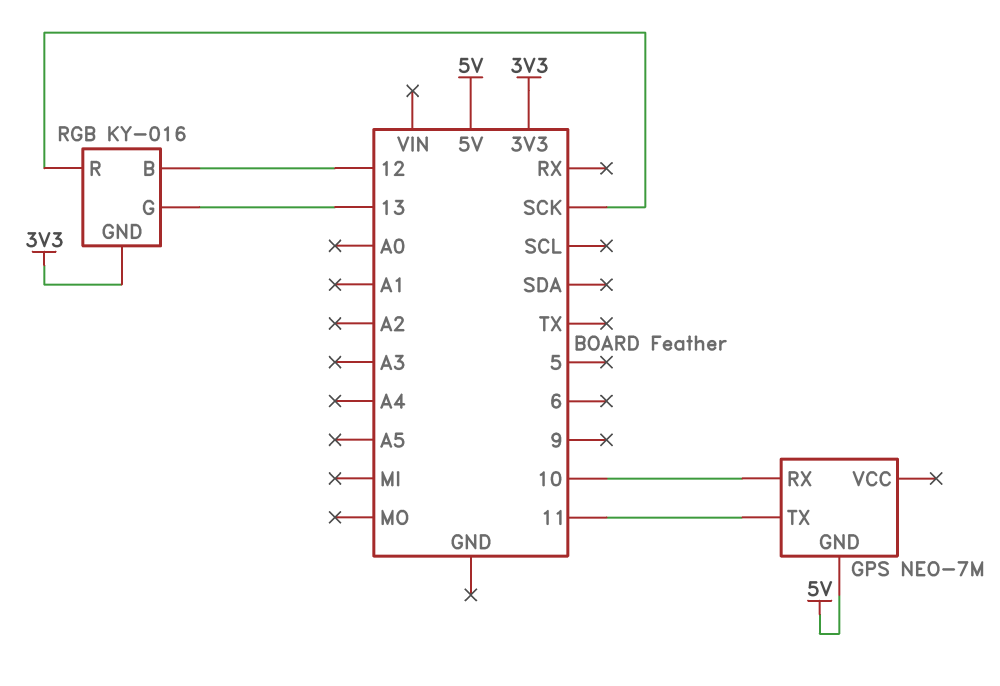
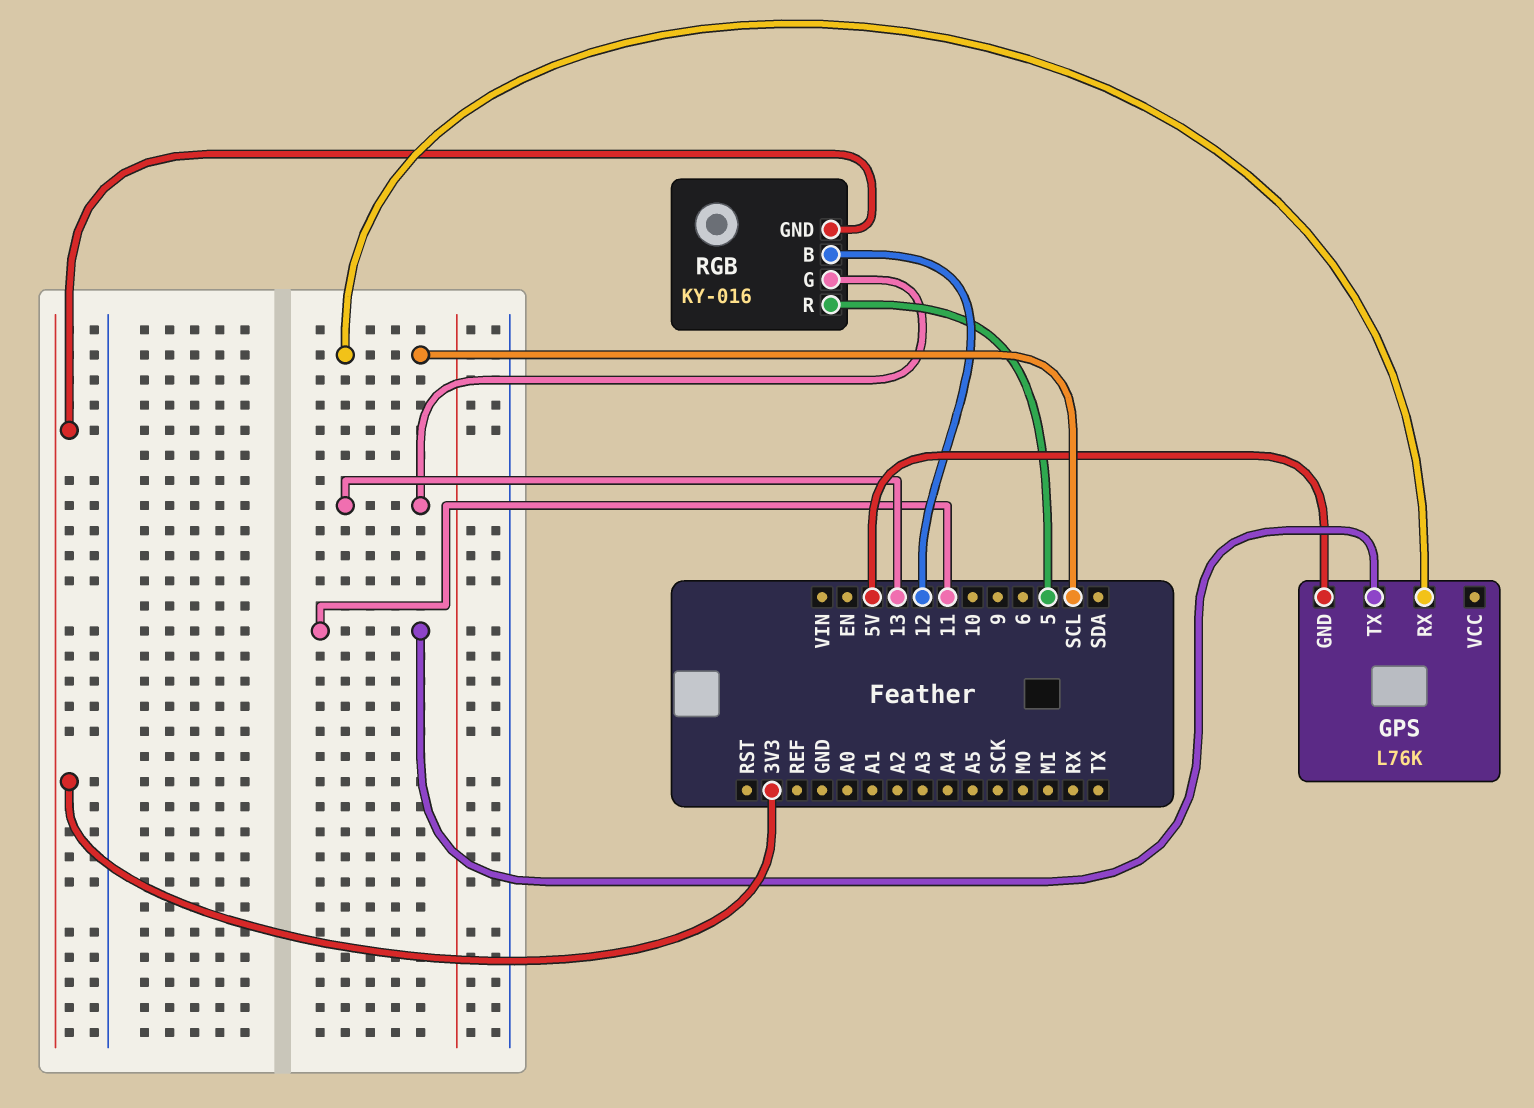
GPS: NEO-7M -> L76K
GPS pin RX: 10 -> SCL
RGB pin R: SCK -> 5

